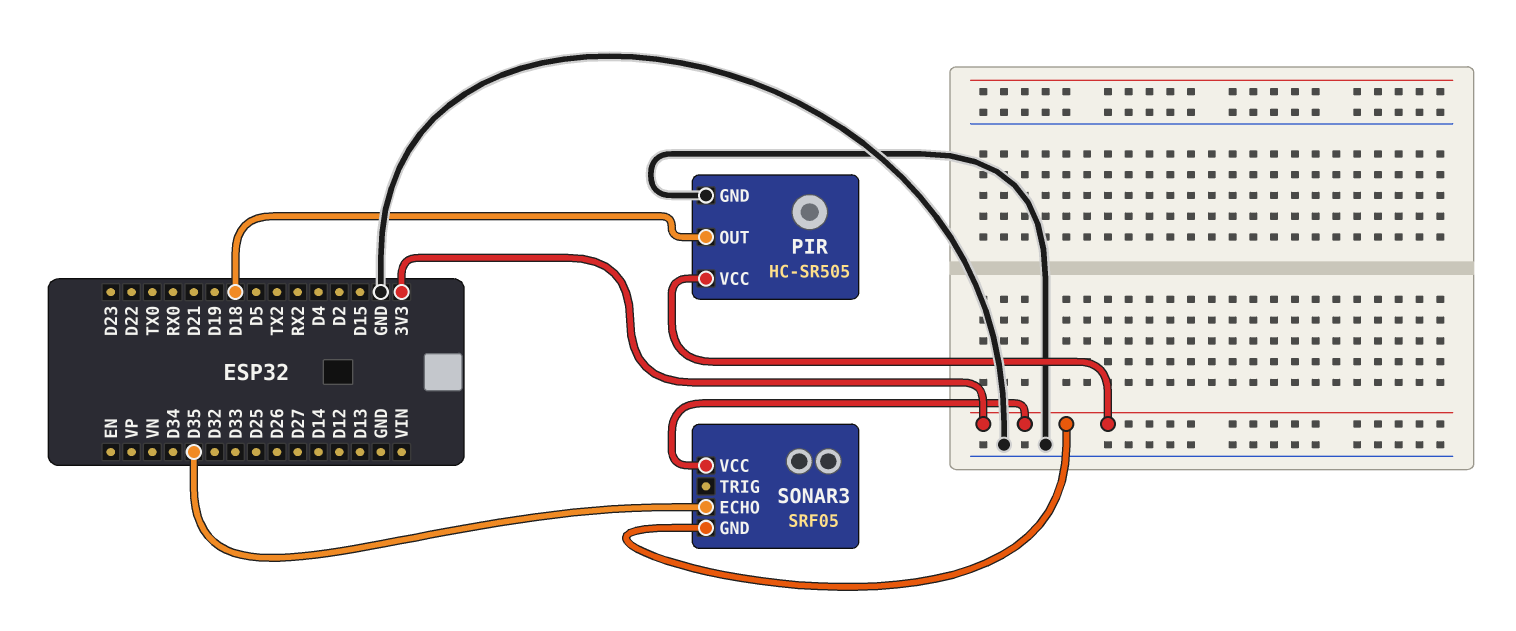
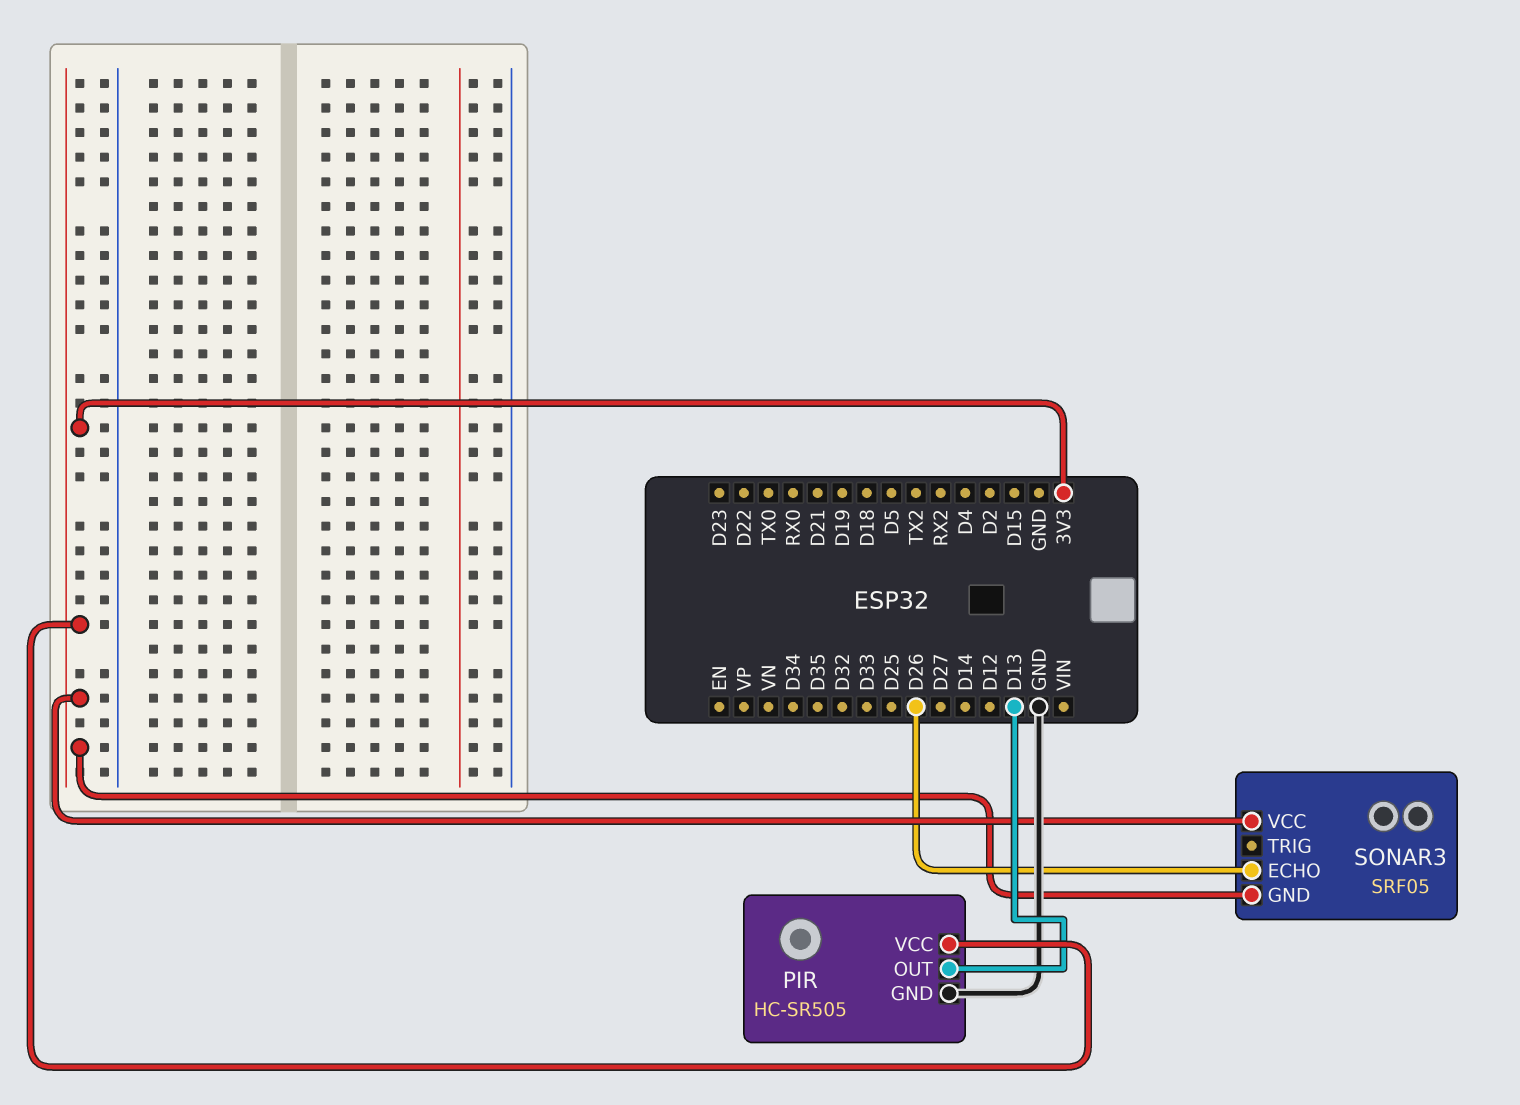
PIR pin OUT: D18 -> D13
SONAR3 pin ECHO: D35 -> D26

